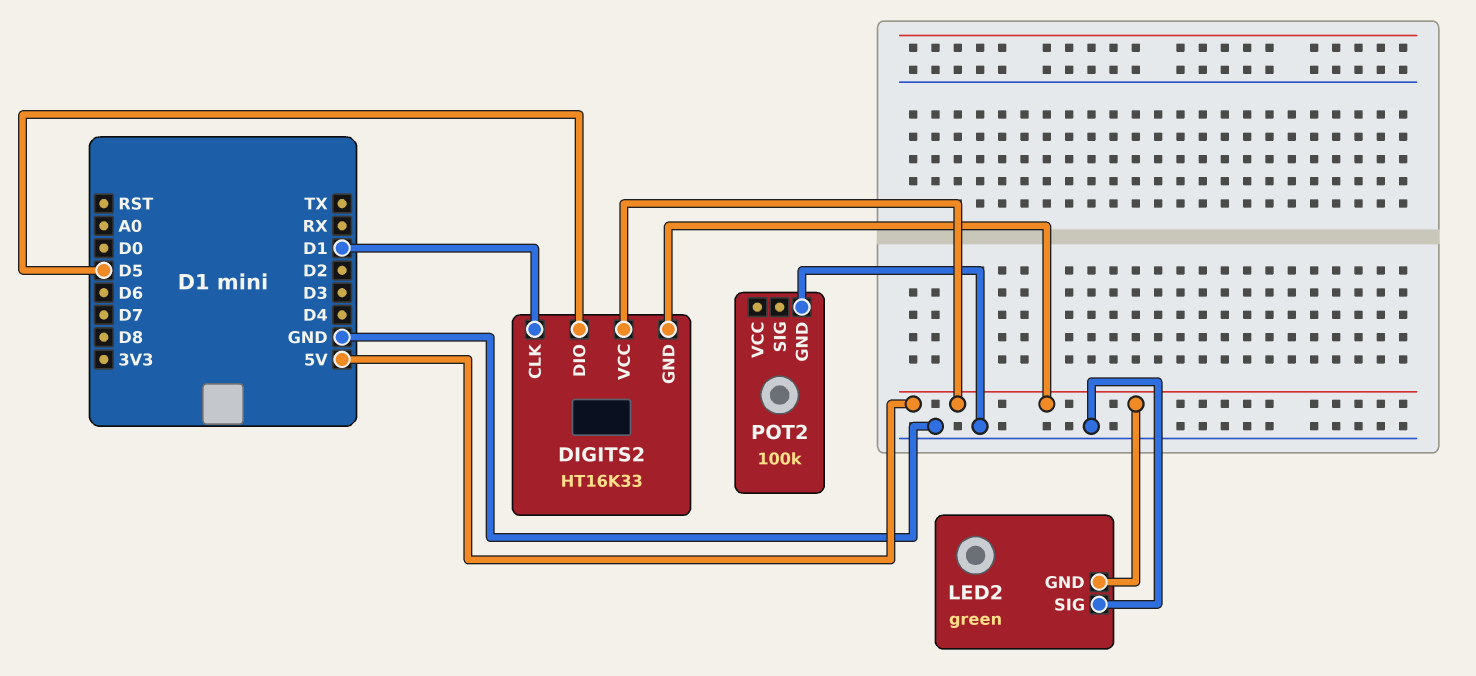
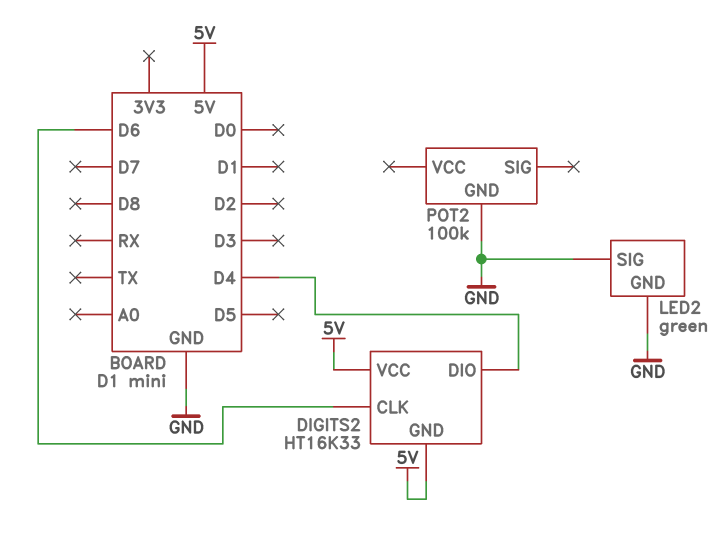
DIGITS2 pin CLK: D1 -> D6
DIGITS2 pin DIO: D5 -> D4
LED2 pin GND: 5V -> GND

